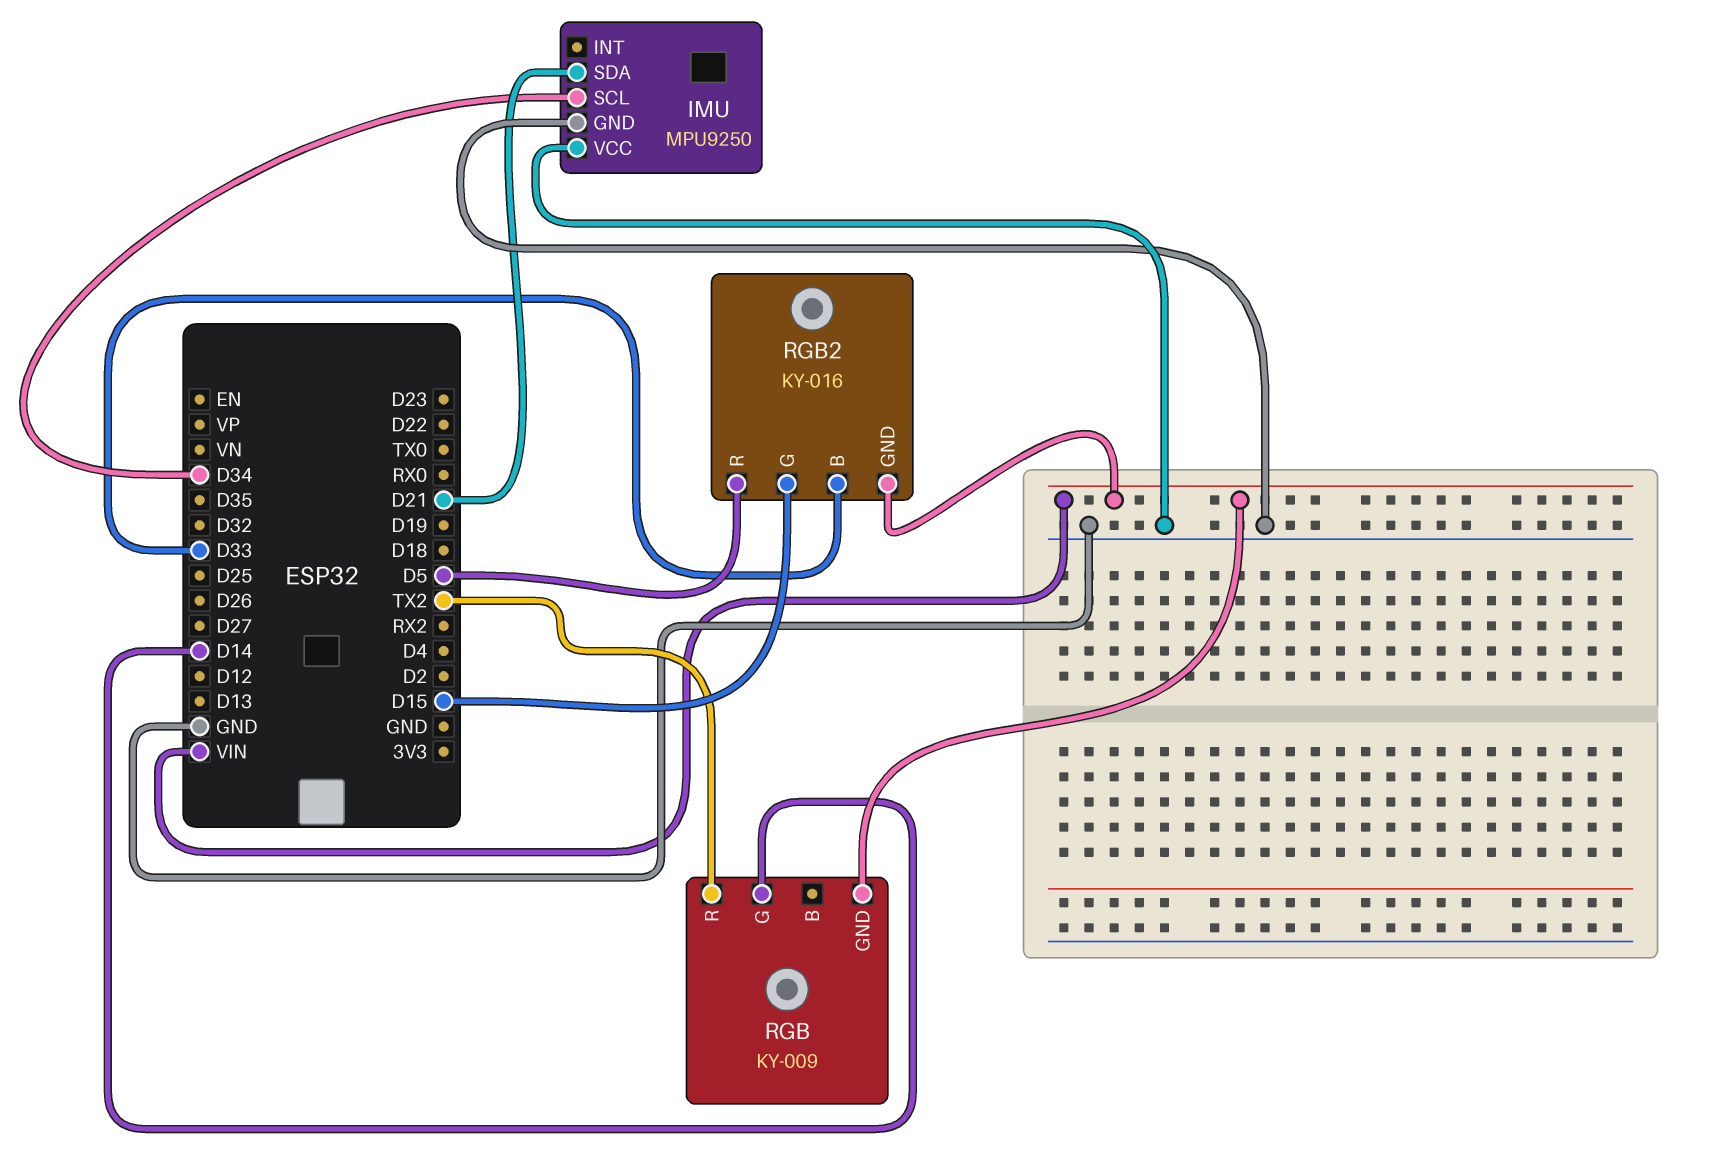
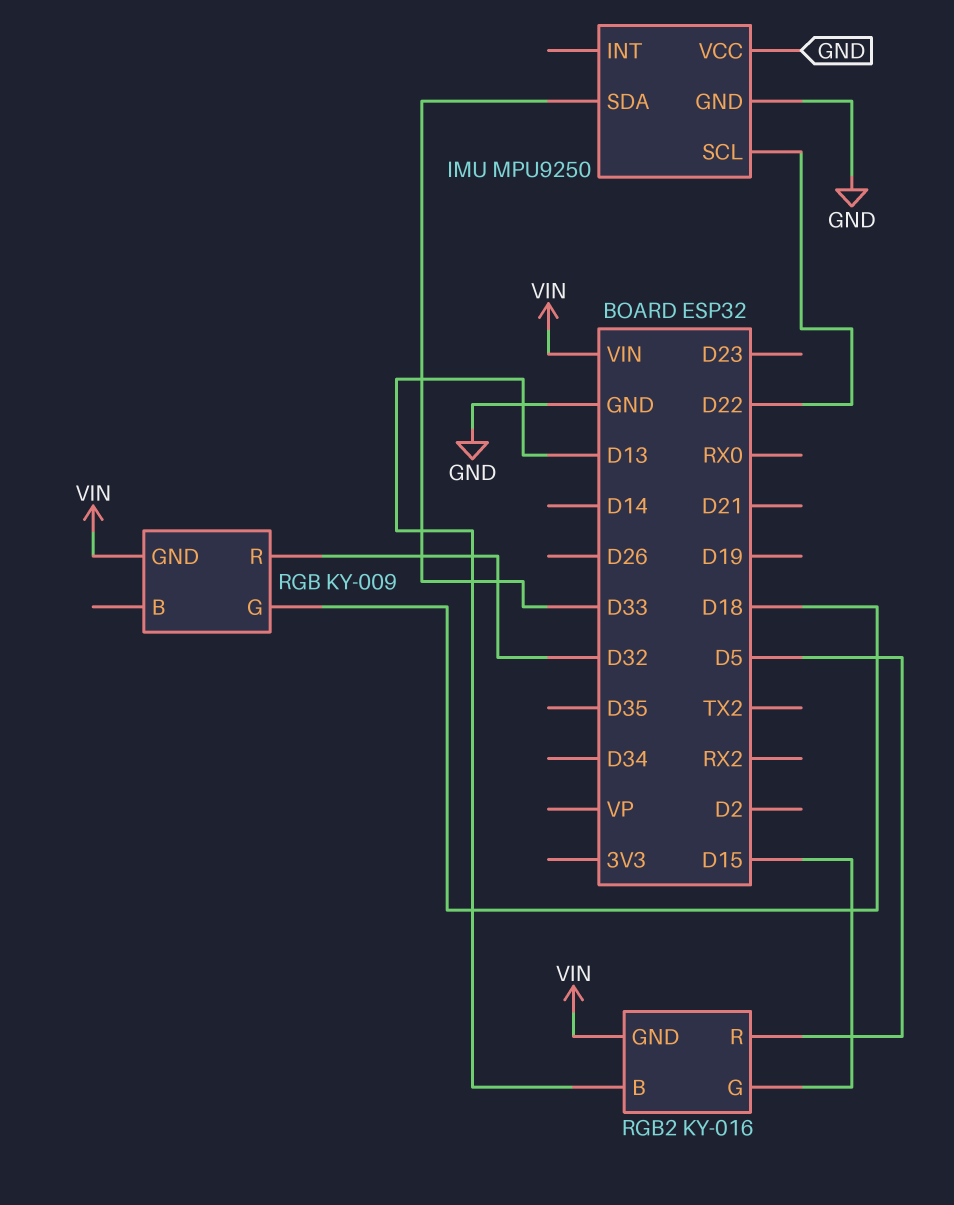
IMU pin SCL: D34 -> D22
IMU pin SDA: D21 -> D33
RGB pin G: D14 -> D18
RGB pin R: TX2 -> D32
RGB2 pin B: D33 -> D13

